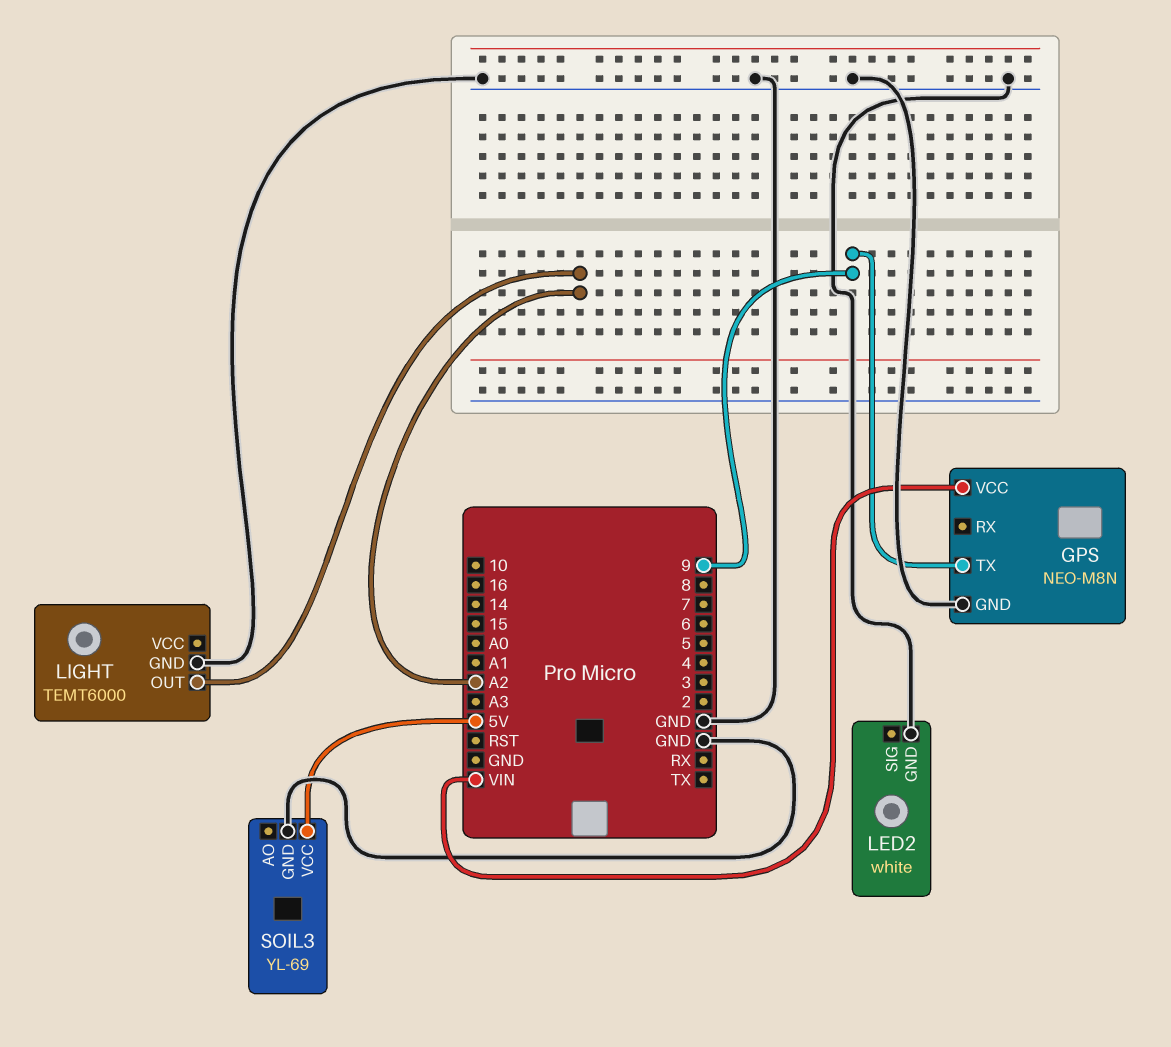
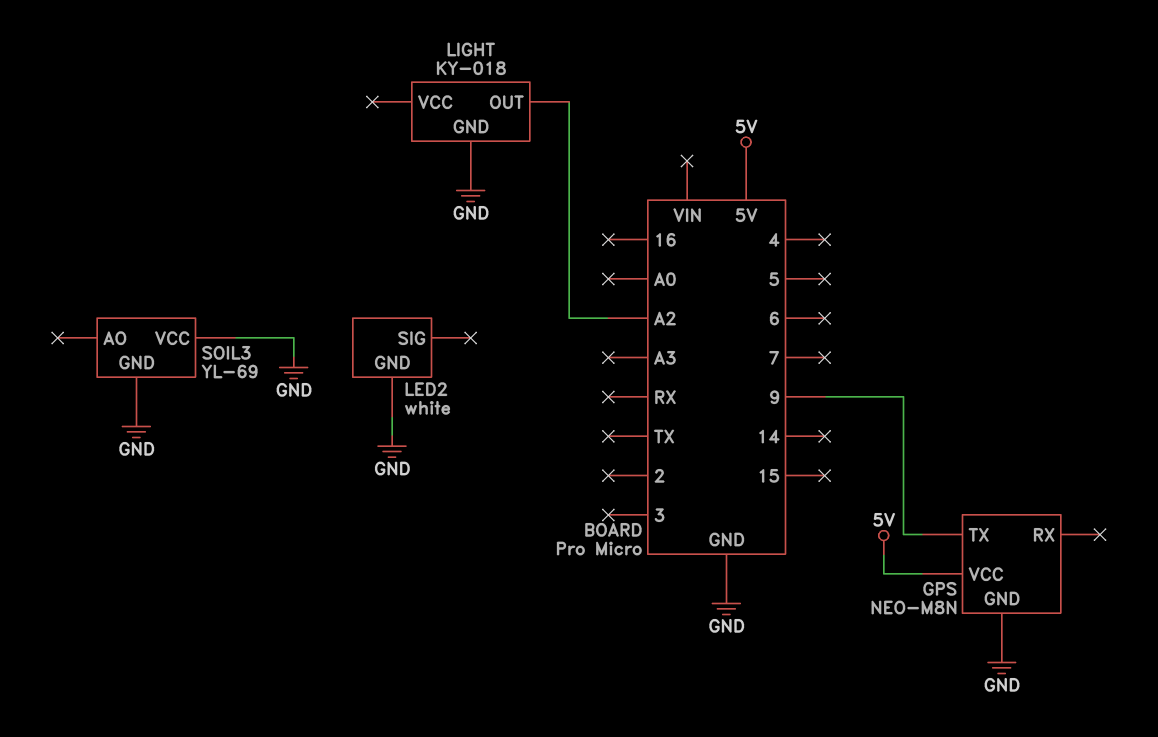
GPS pin VCC: VIN -> 5V
LIGHT: TEMT6000 -> KY-018
SOIL3 pin VCC: 5V -> GND

